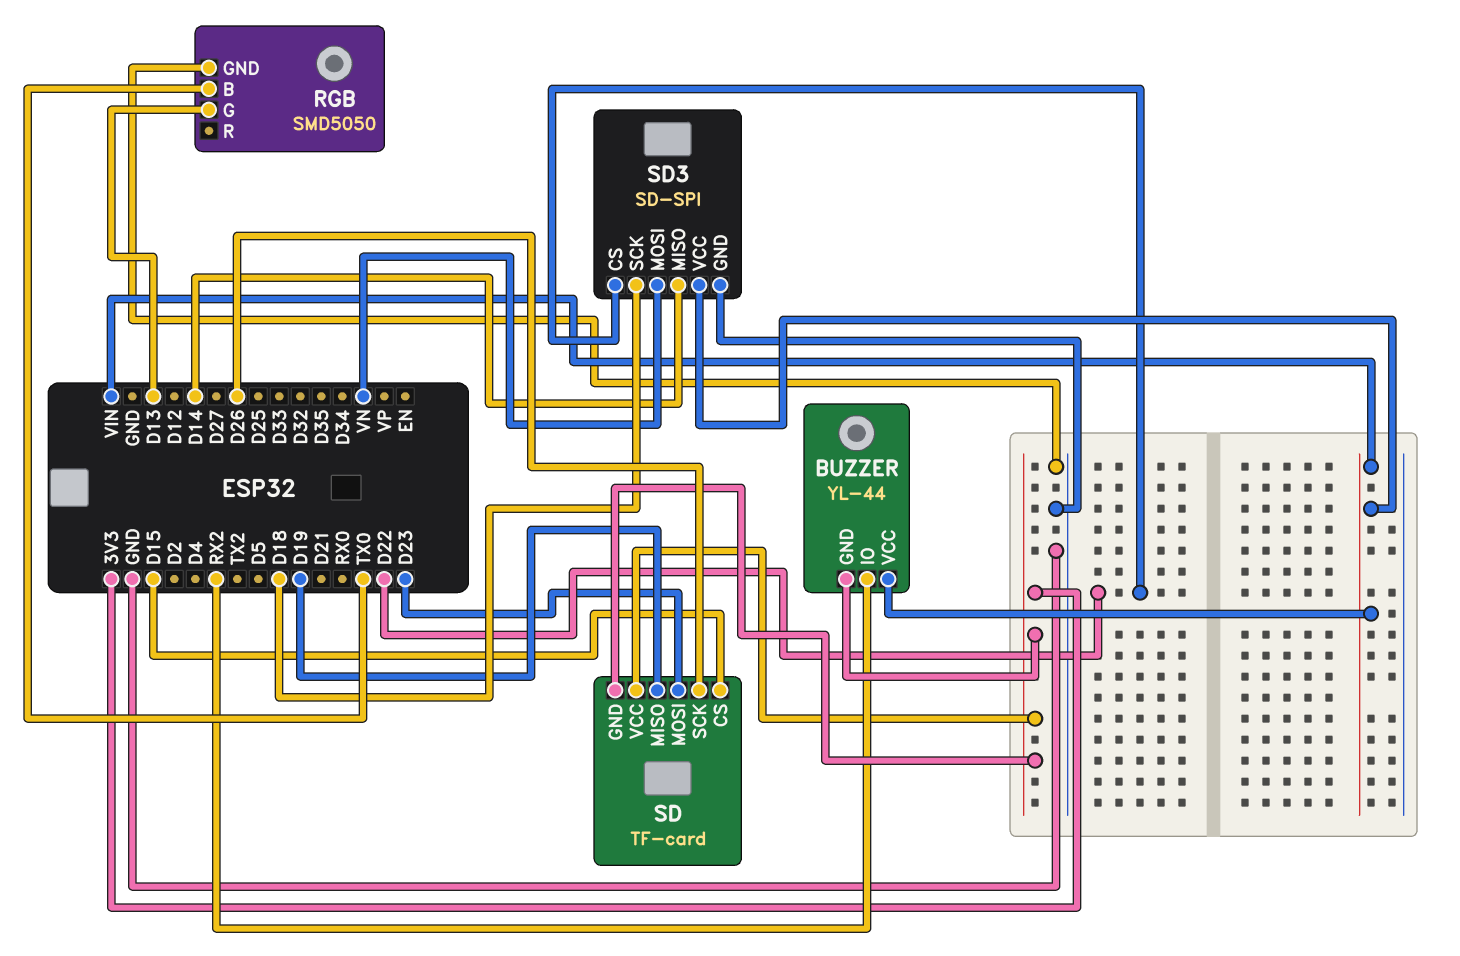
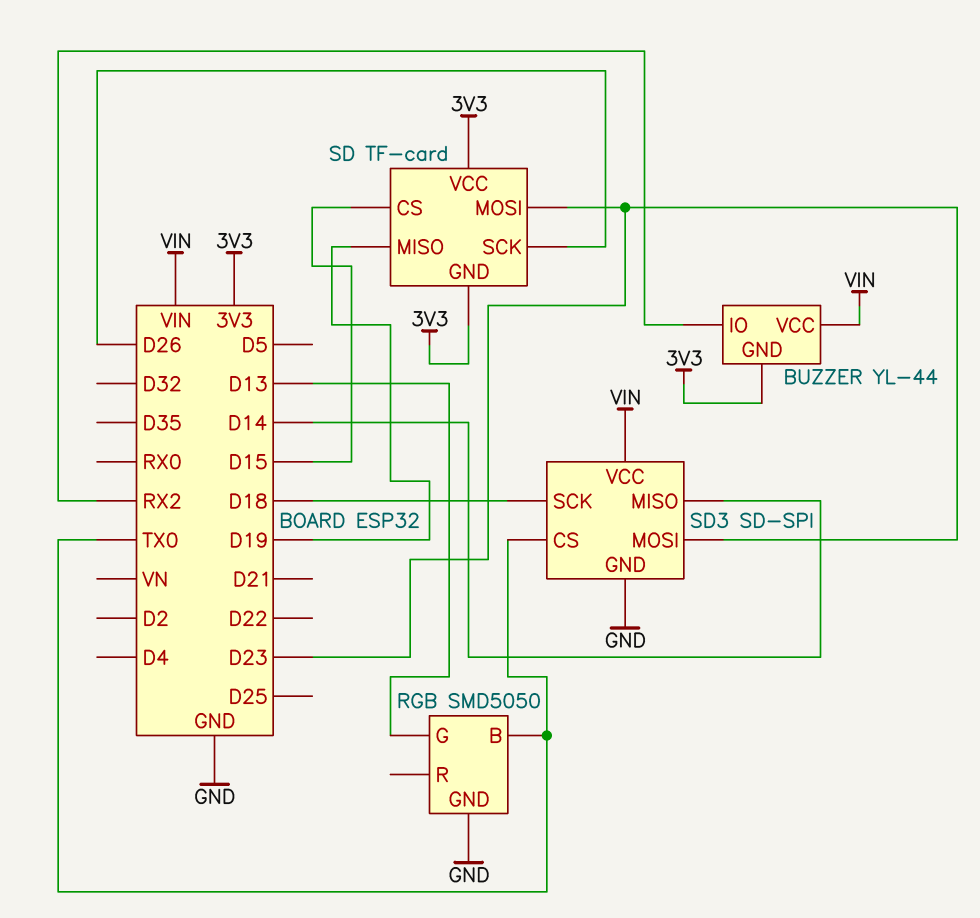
SD3 pin CS: D22 -> TX0
SD3 pin MOSI: VN -> D23

